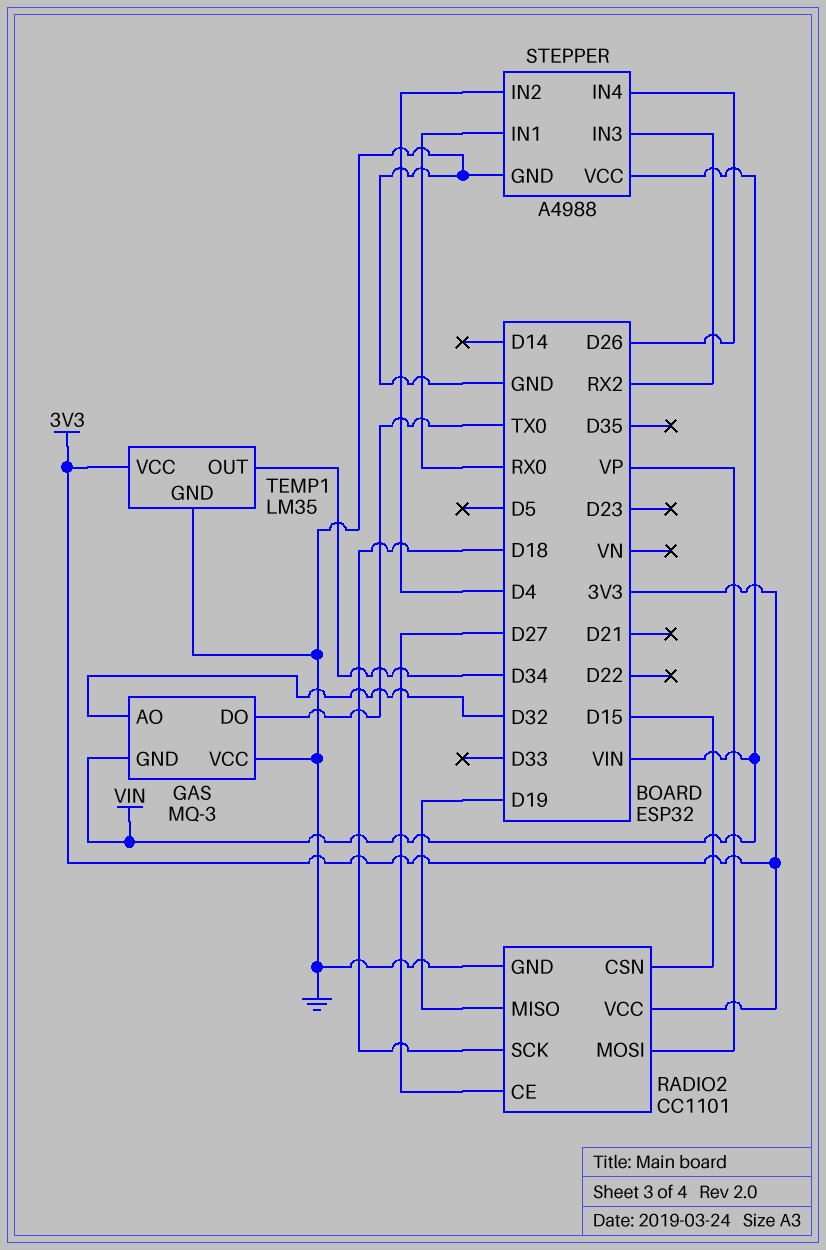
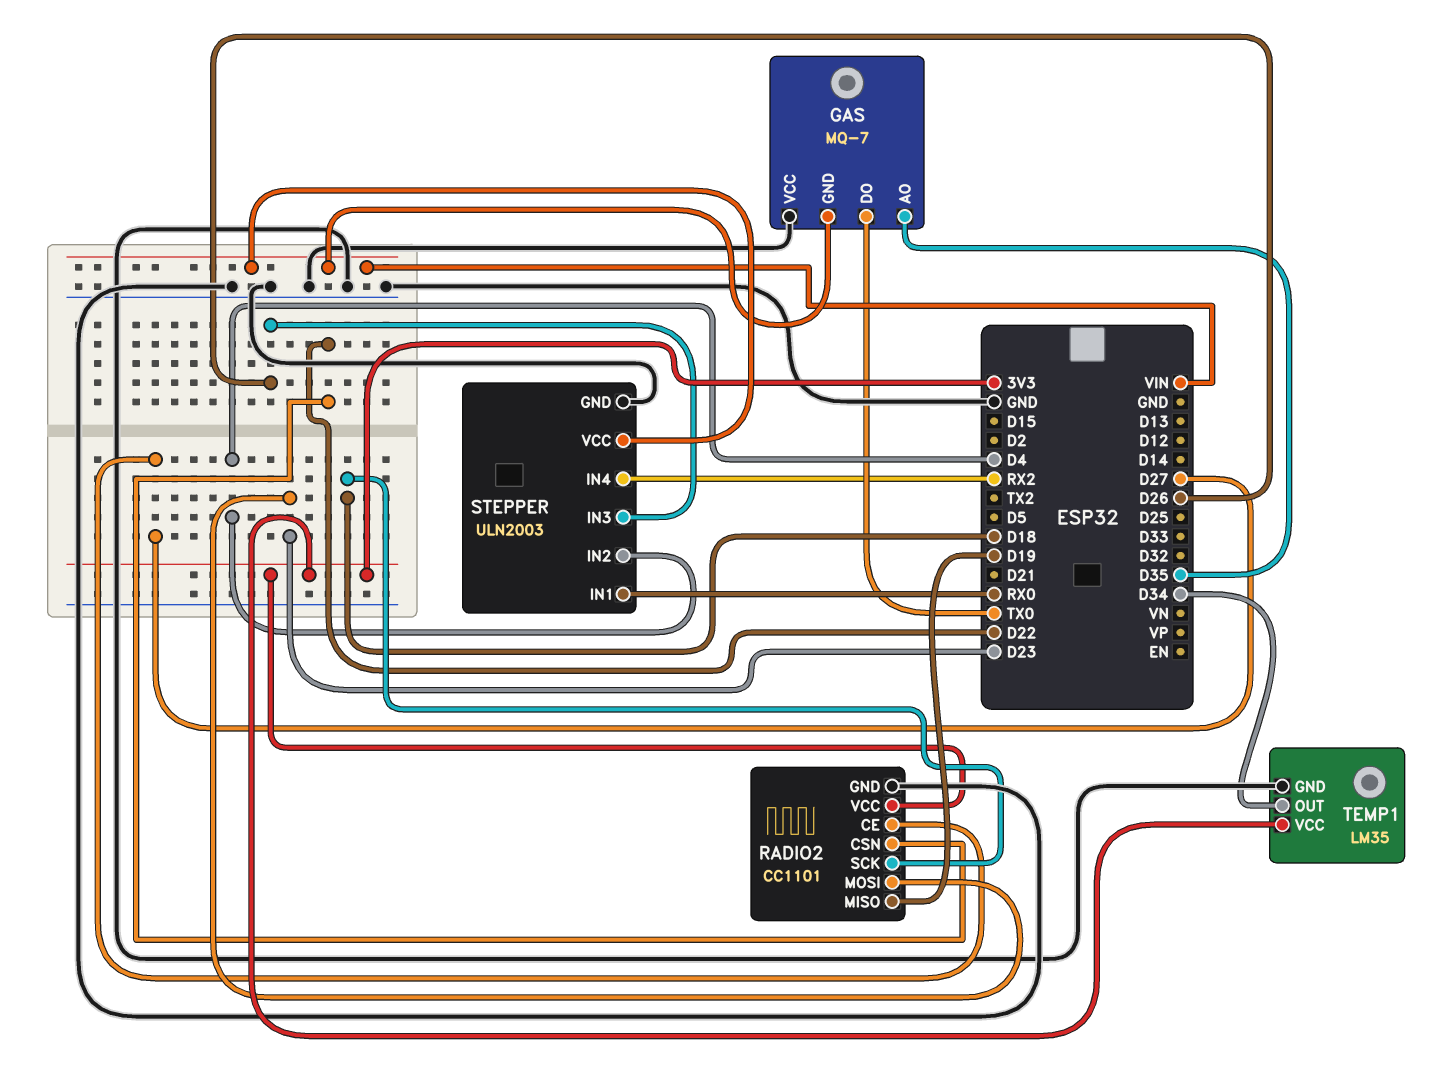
GAS: MQ-3 -> MQ-7
GAS pin AO: D32 -> D35
RADIO2 pin CSN: D15 -> D22
RADIO2 pin MOSI: VP -> D23
STEPPER: A4988 -> ULN2003
STEPPER pin IN3: RX2 -> D26
STEPPER pin IN4: D26 -> RX2

